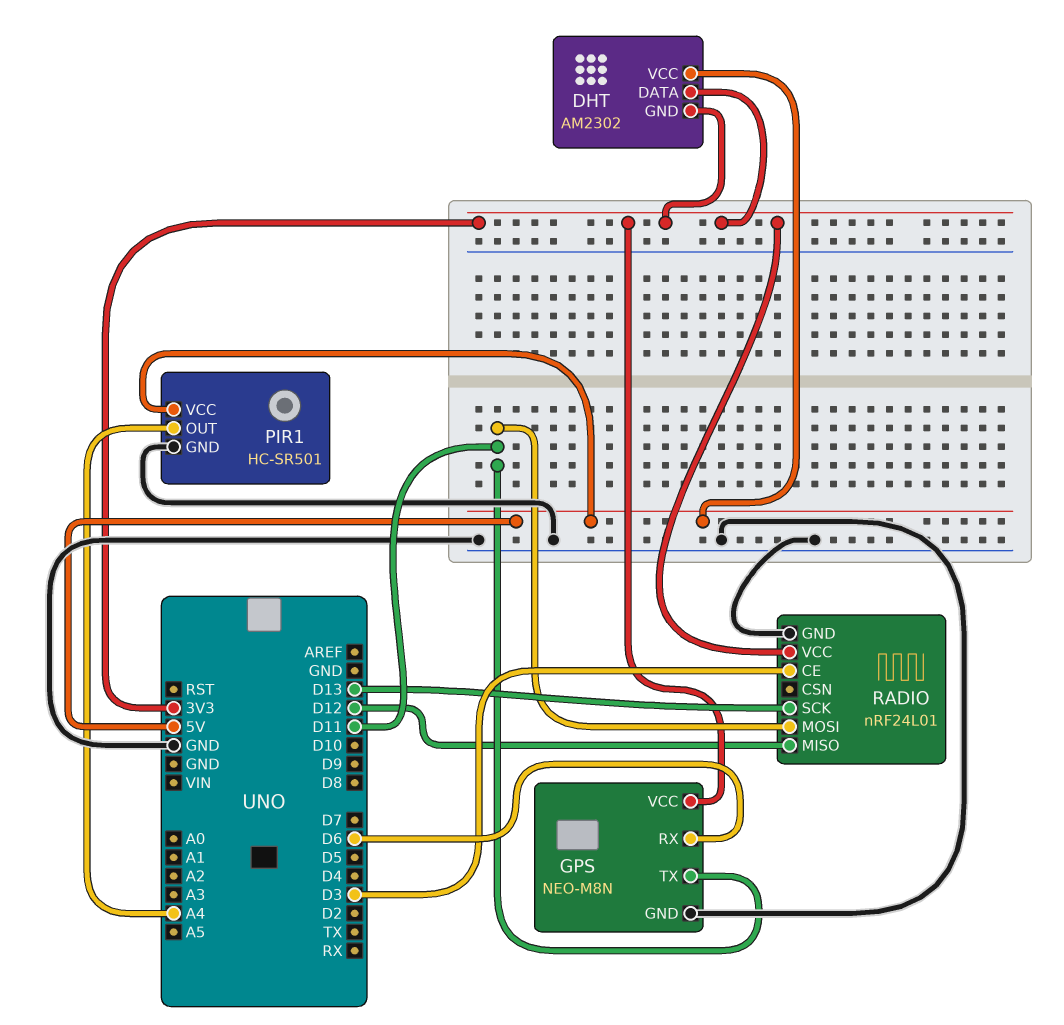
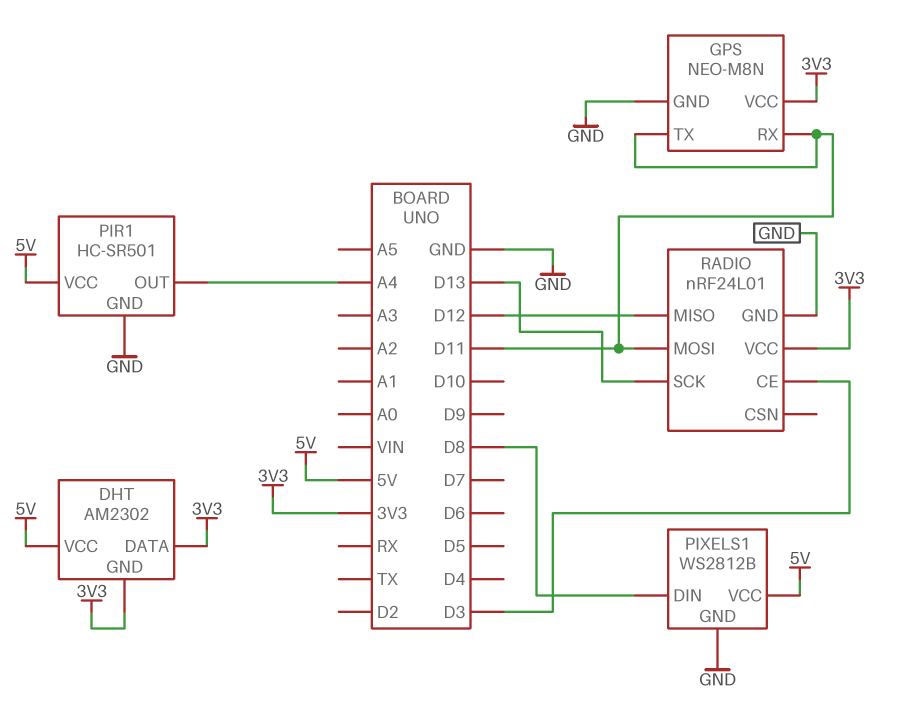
GPS pin RX: D6 -> D11
PIXELS1: none -> WS2812B
PIXELS1 pin DIN: none -> D8
PIXELS1 pin GND: none -> GND
PIXELS1 pin VCC: none -> 5V

